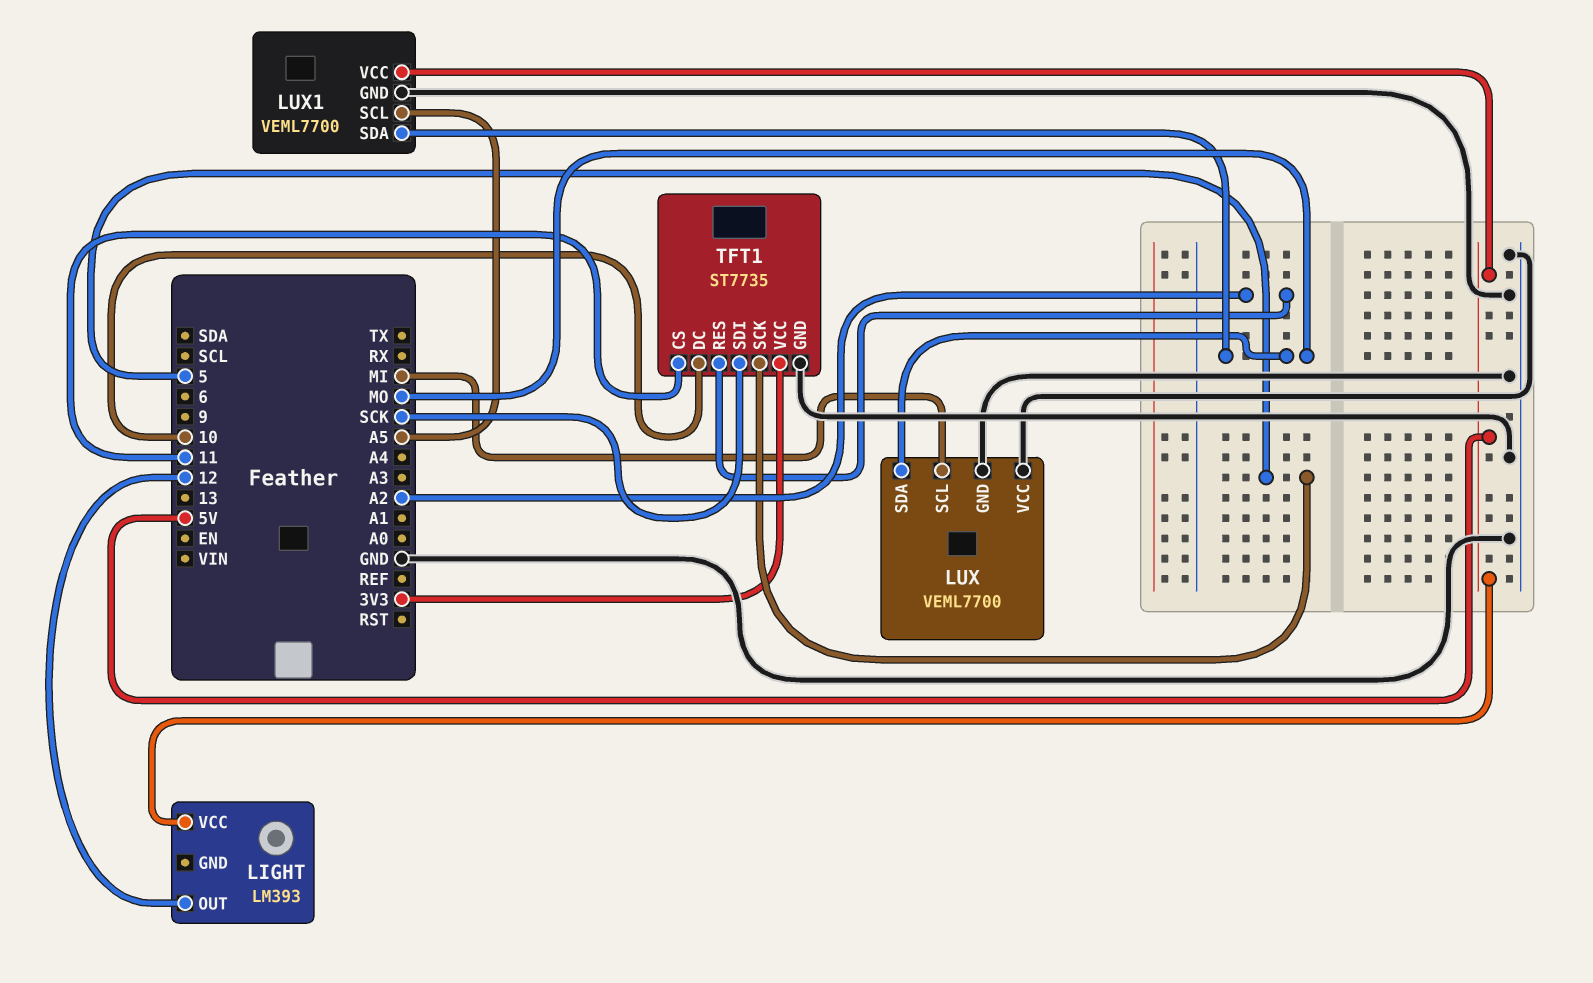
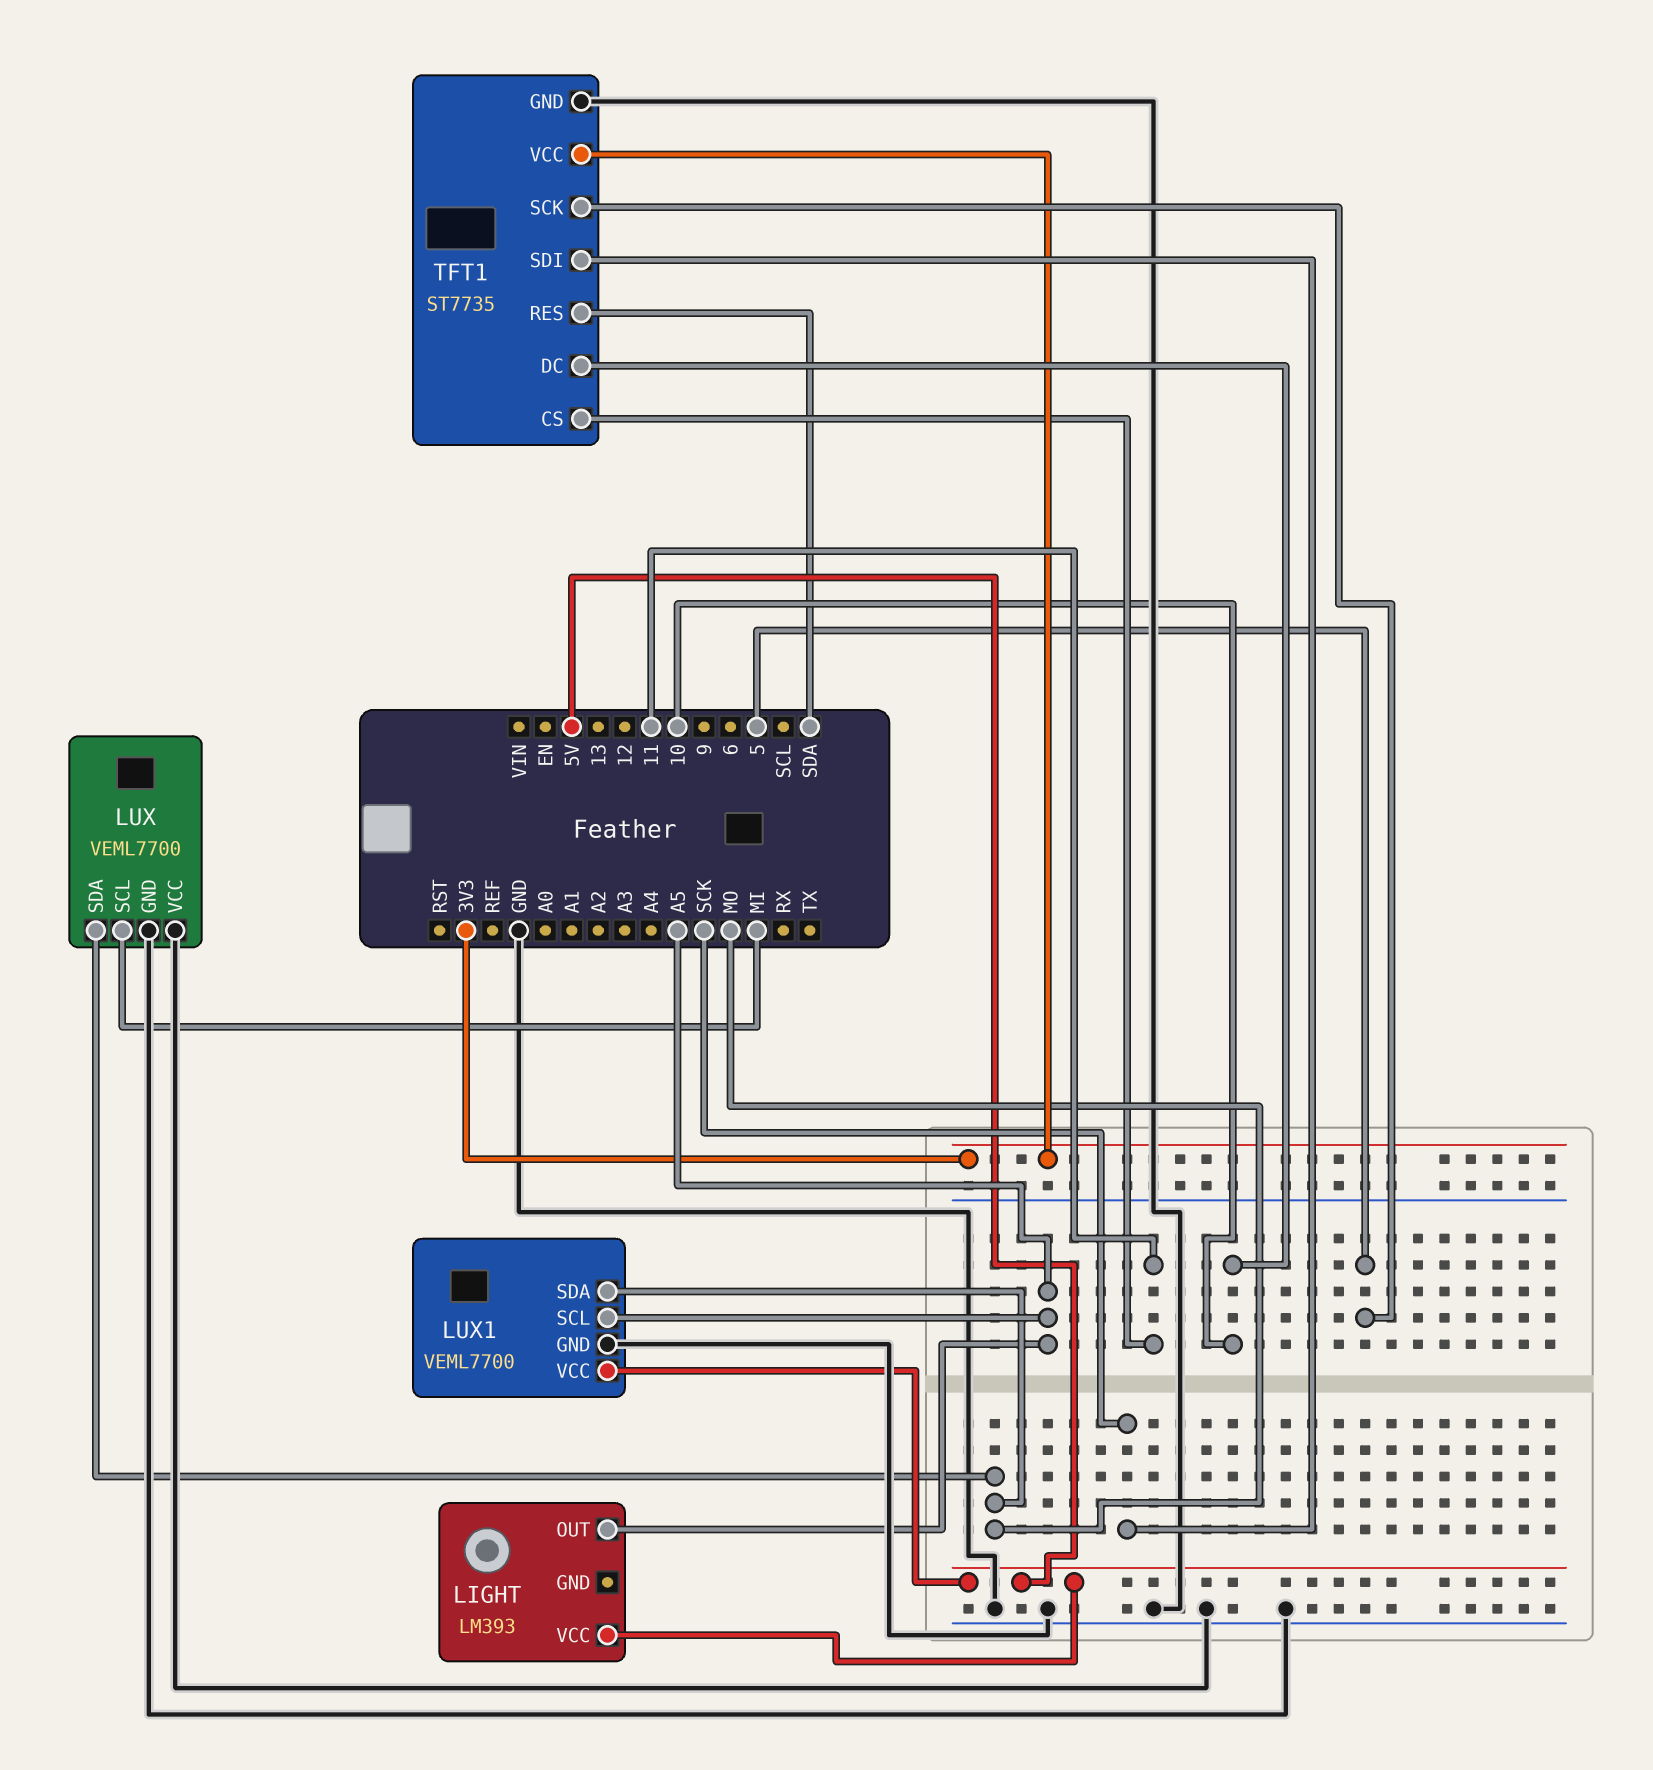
LIGHT pin OUT: 12 -> A5
TFT1 pin RES: A2 -> SDA

